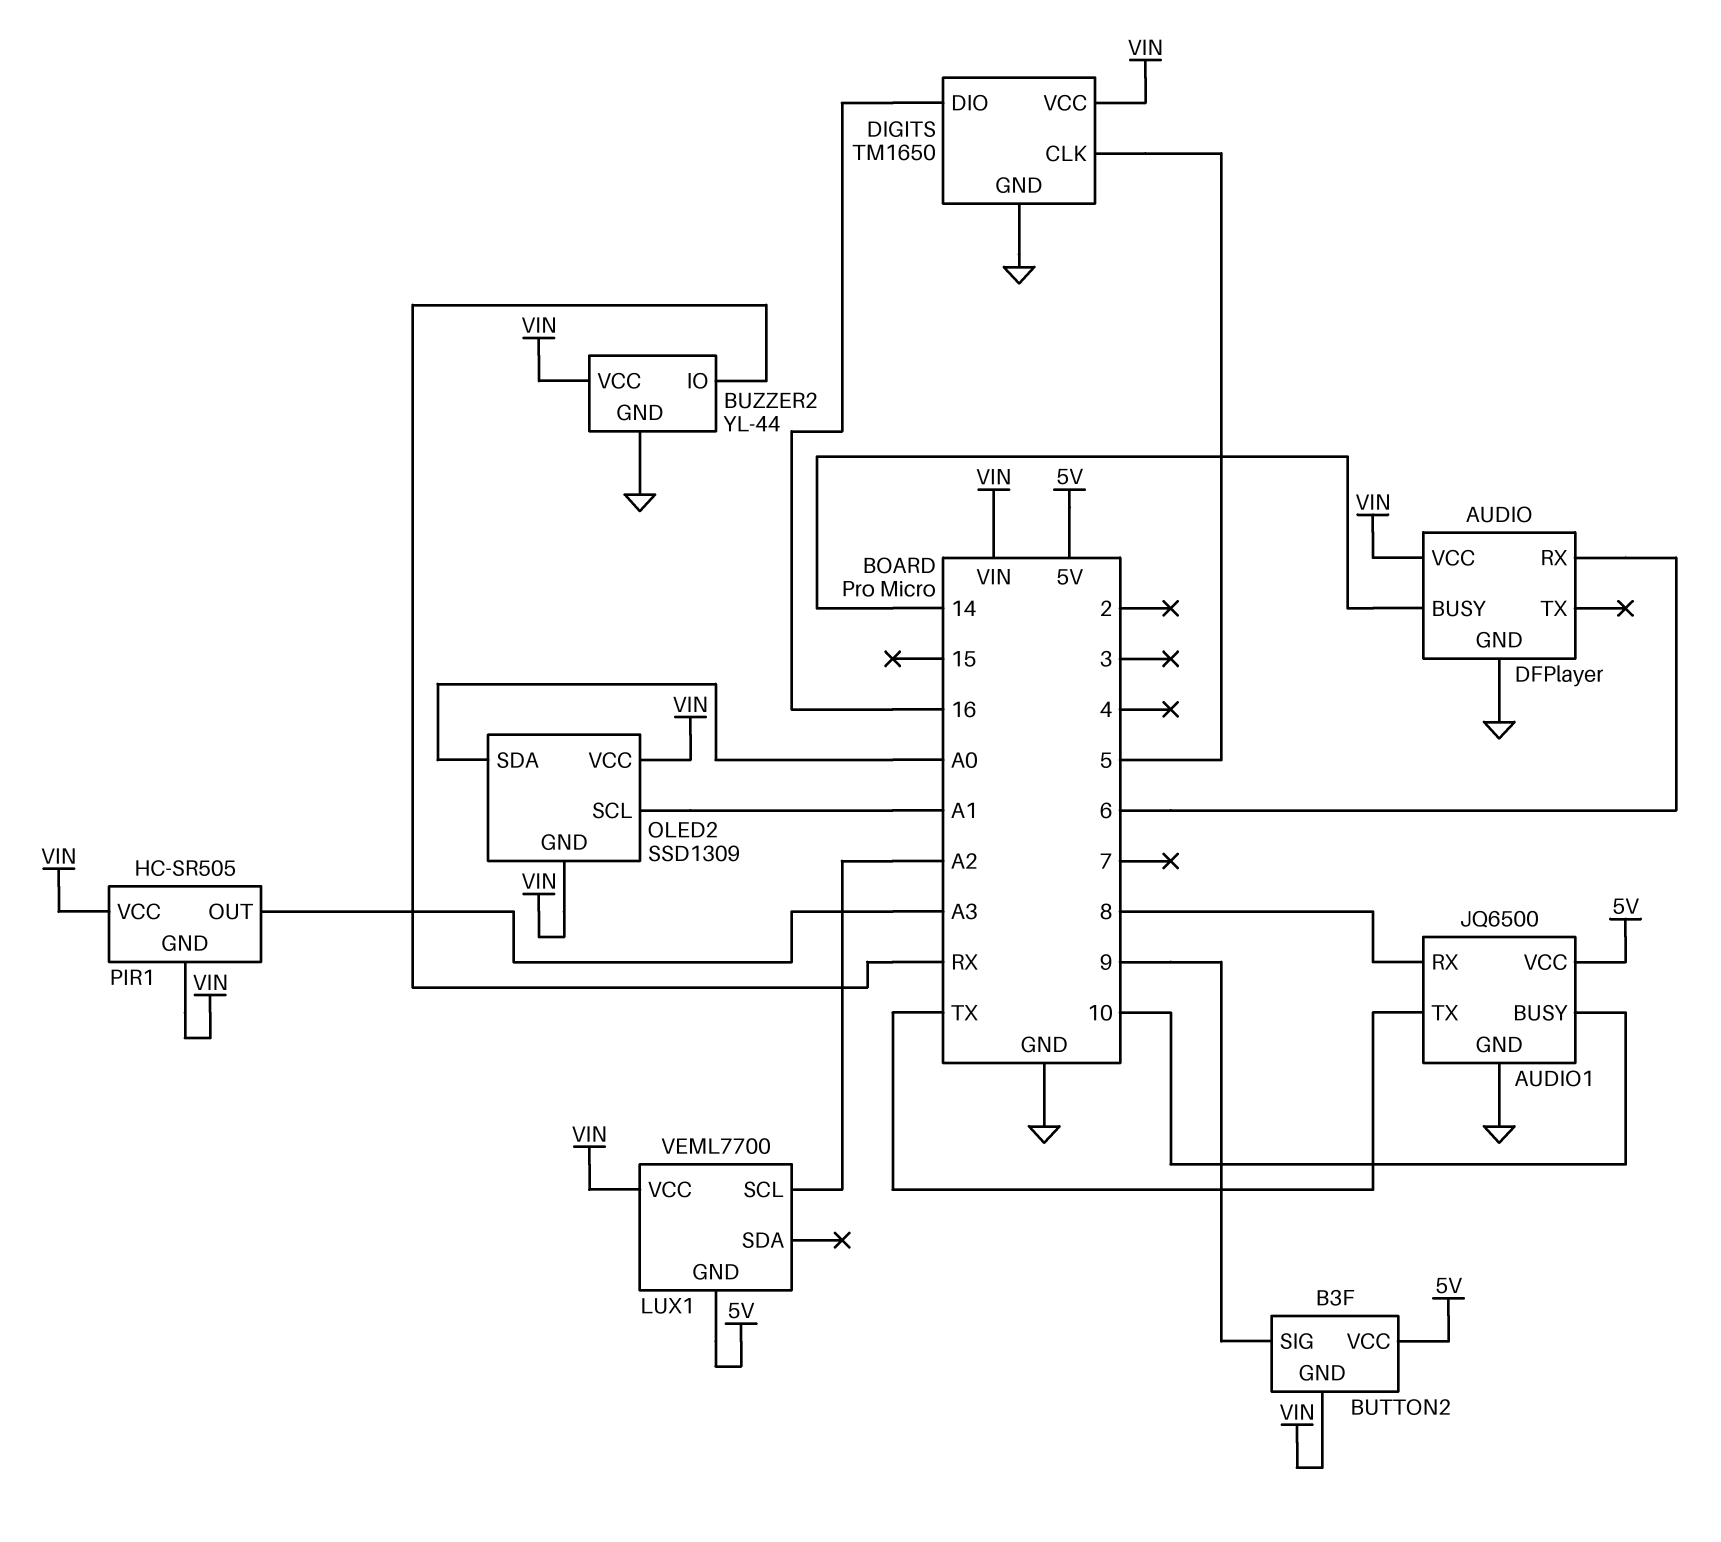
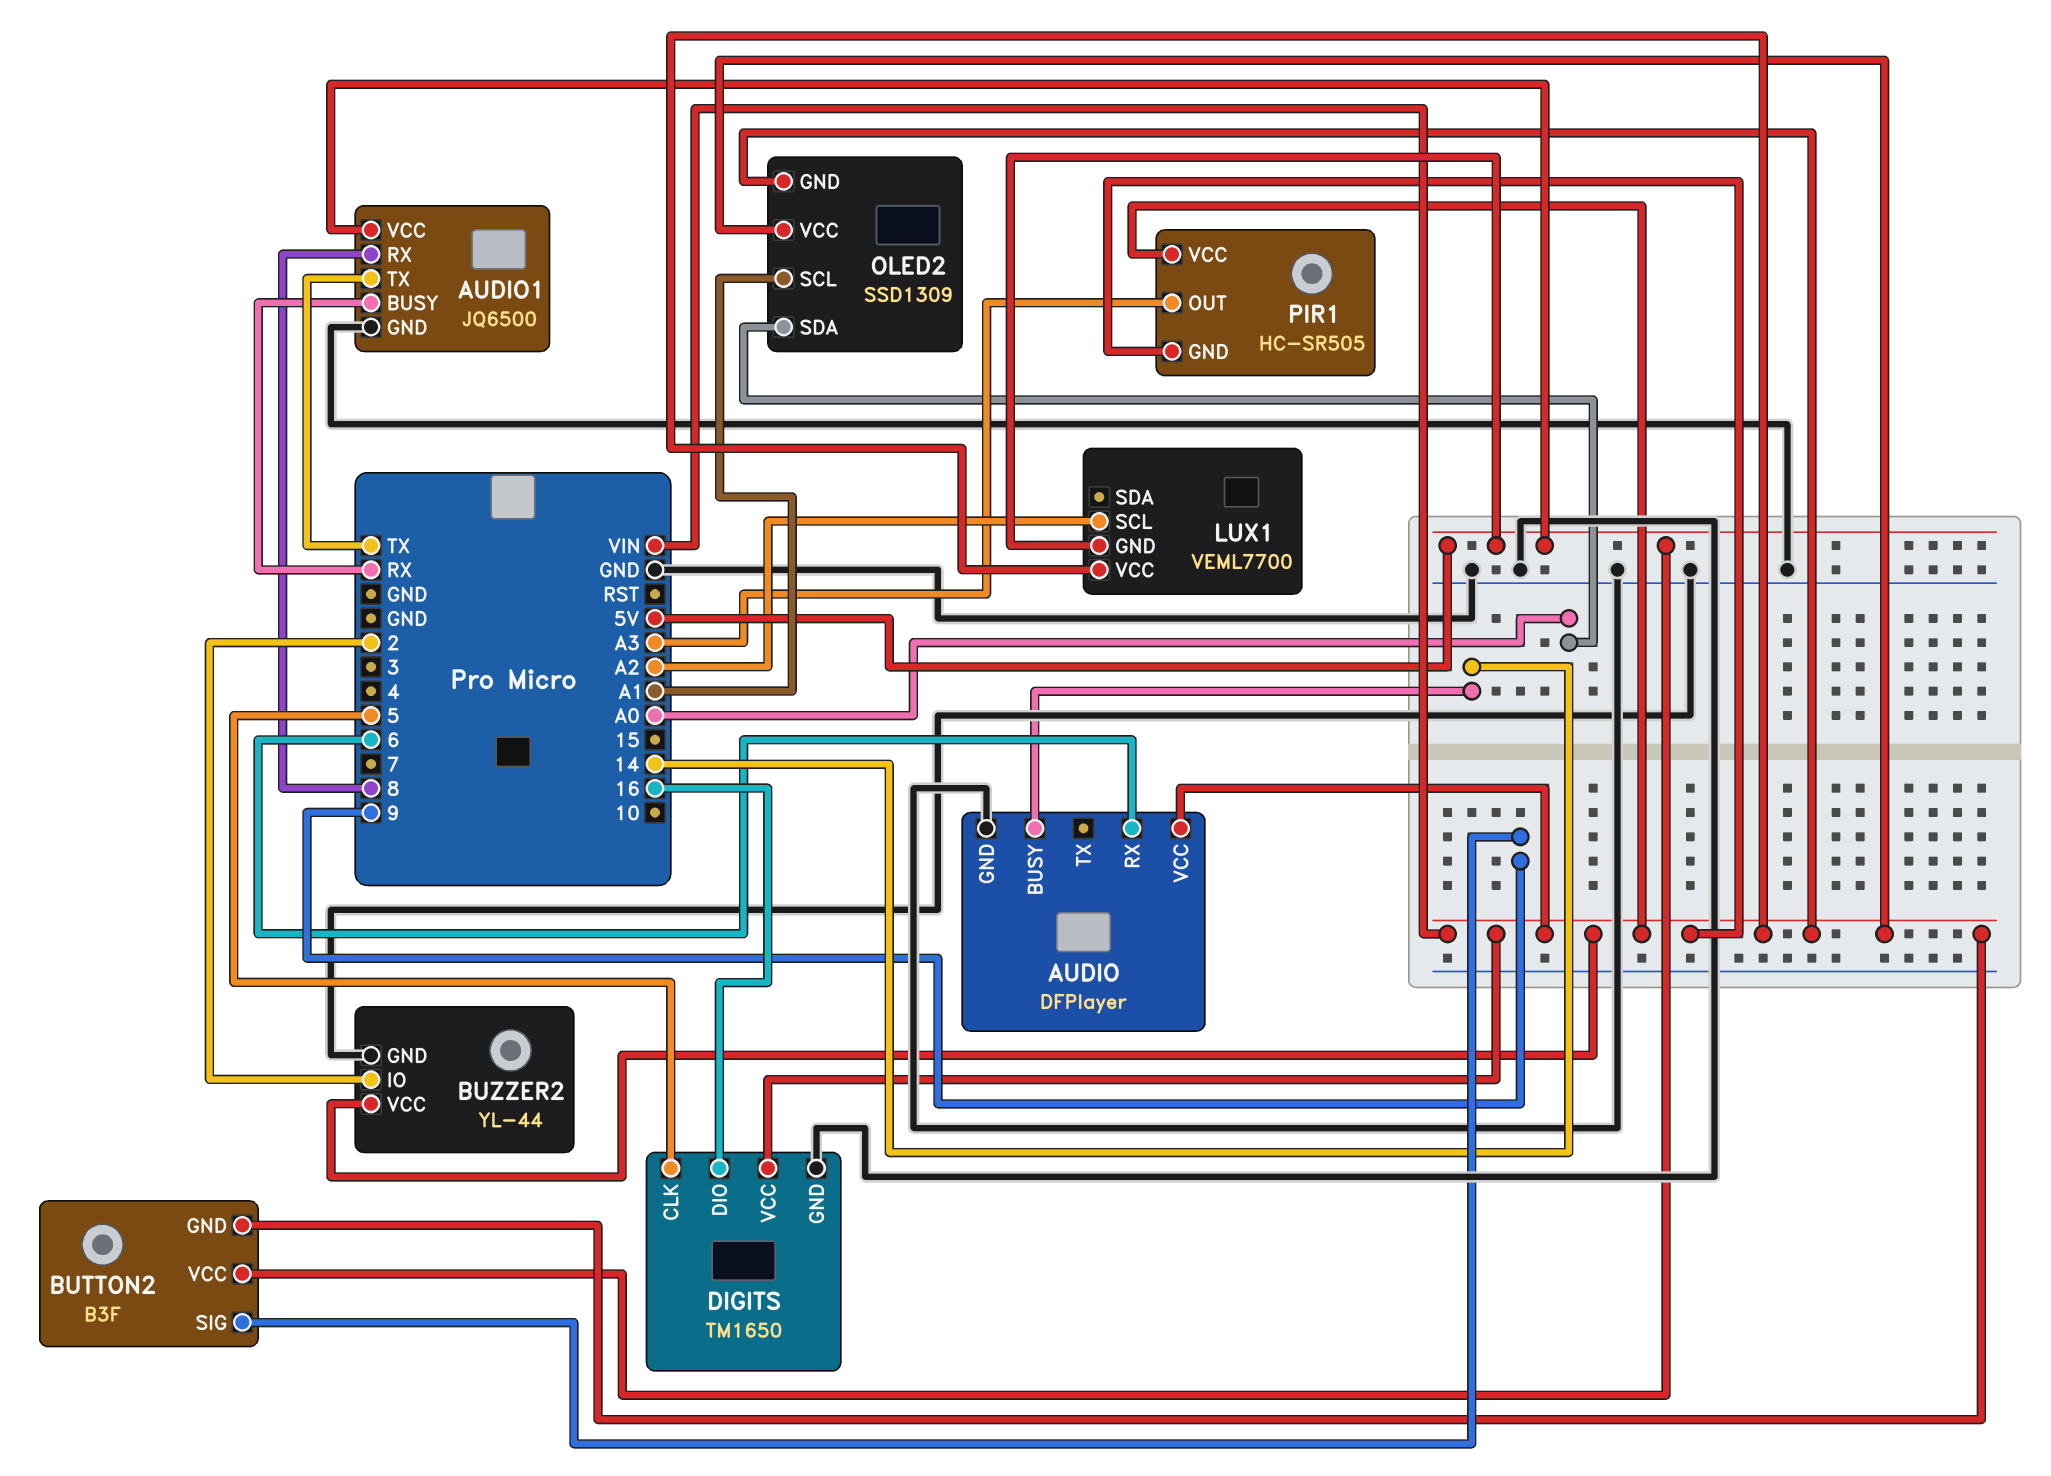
AUDIO1 pin BUSY: 10 -> RX
BUZZER2 pin IO: RX -> 2

